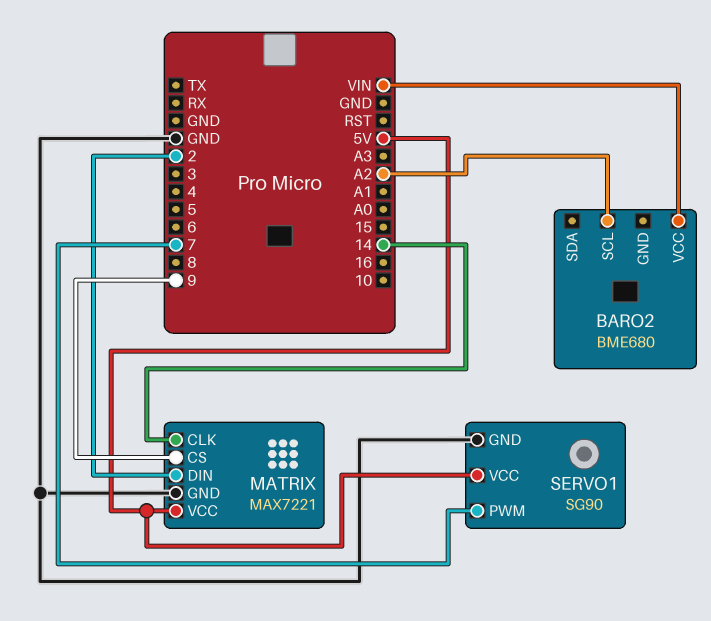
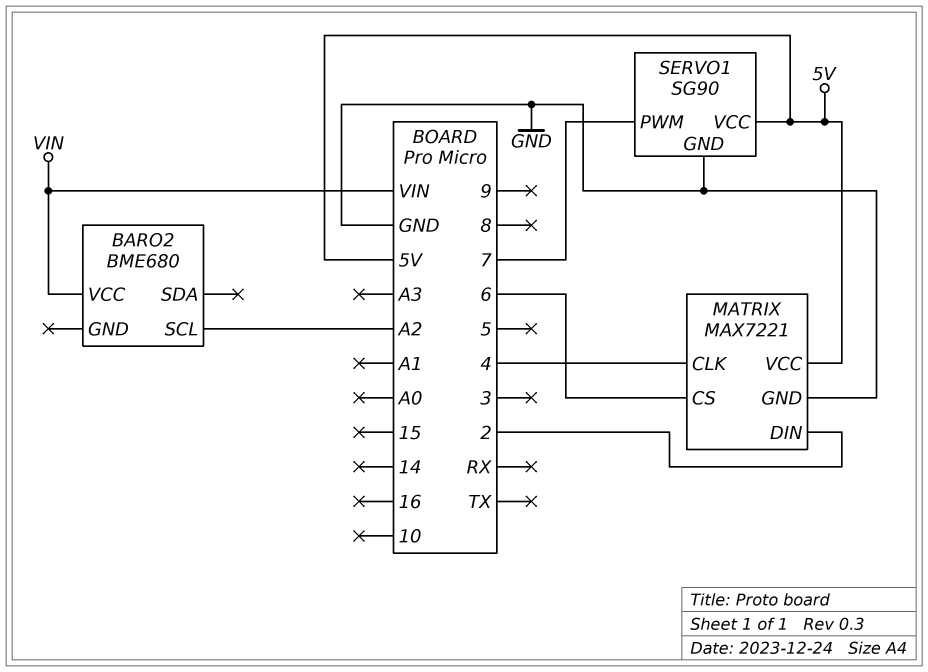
MATRIX pin CLK: 14 -> 4
MATRIX pin CS: 9 -> 6

